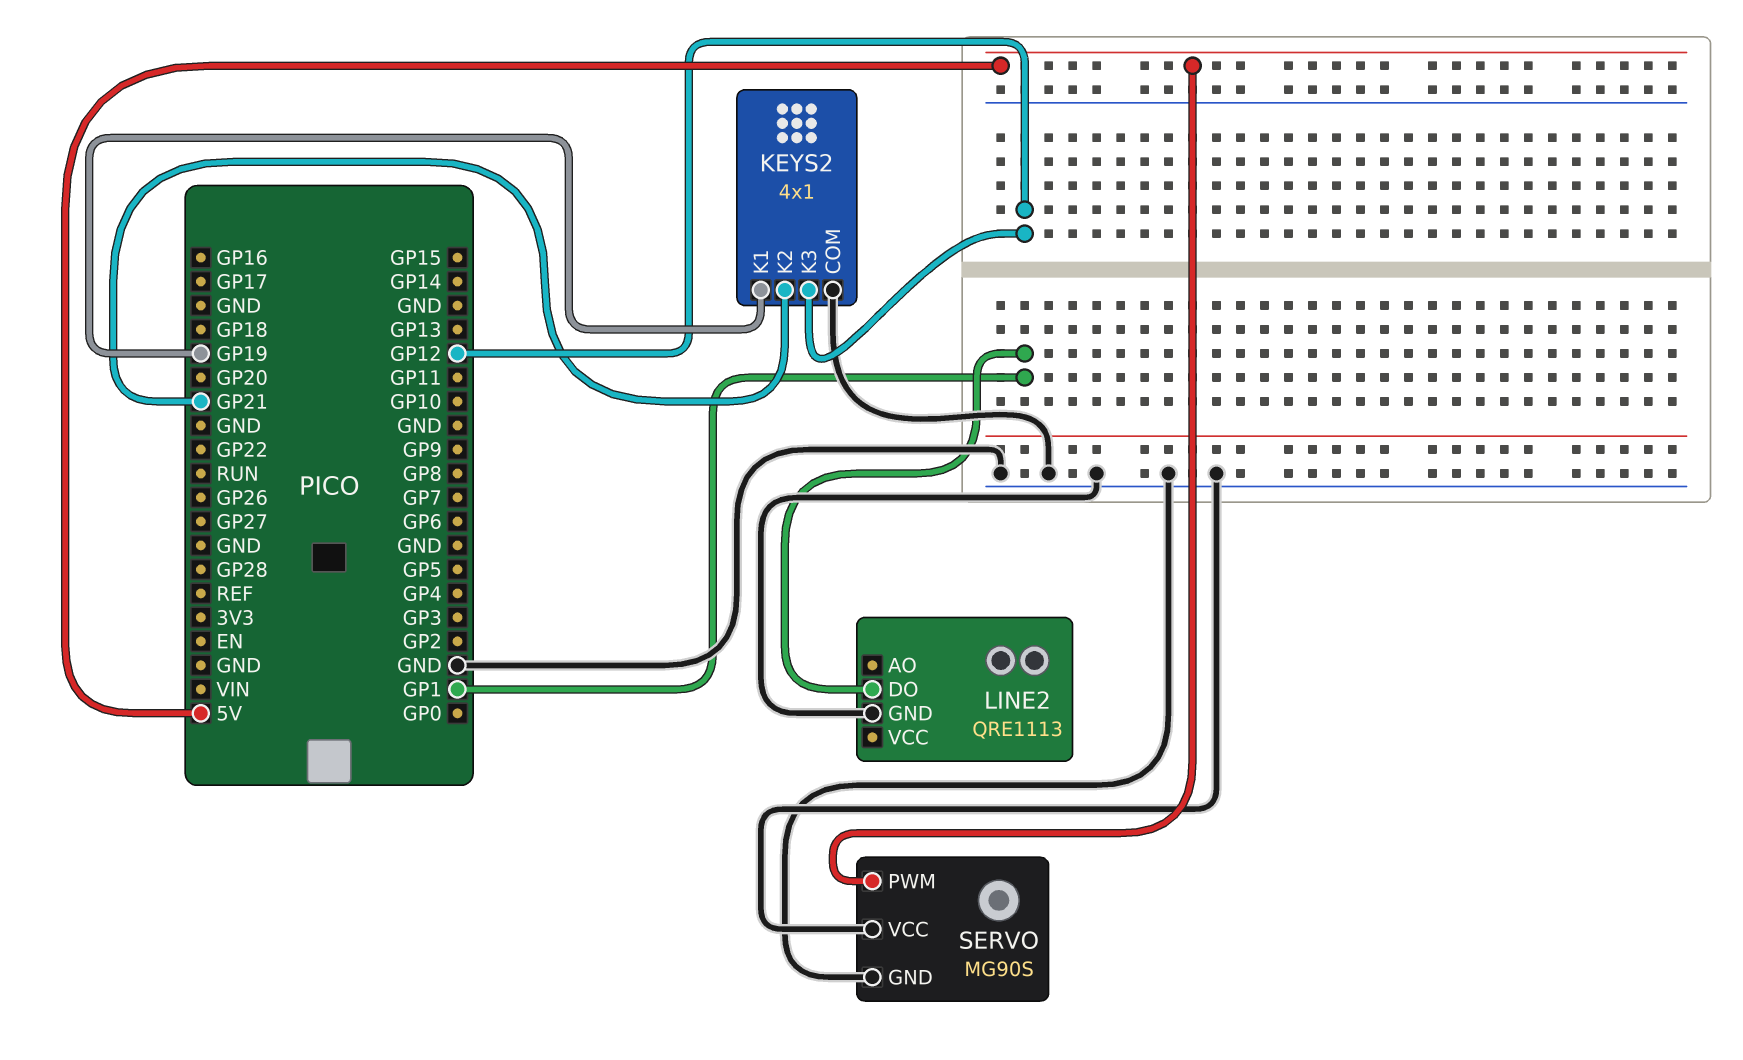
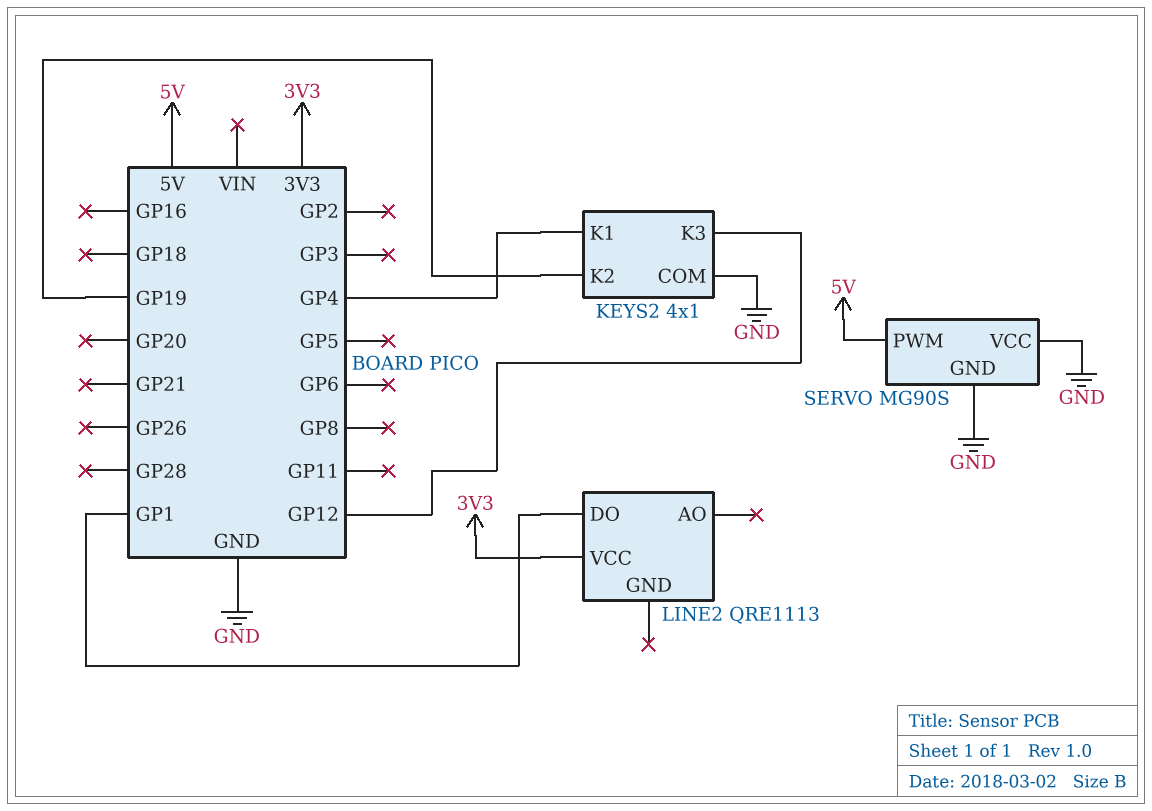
KEYS2 pin K1: GP19 -> GP4
KEYS2 pin K2: GP21 -> GP19
LINE2 pin GND: GND -> none
LINE2 pin VCC: none -> 3V3

